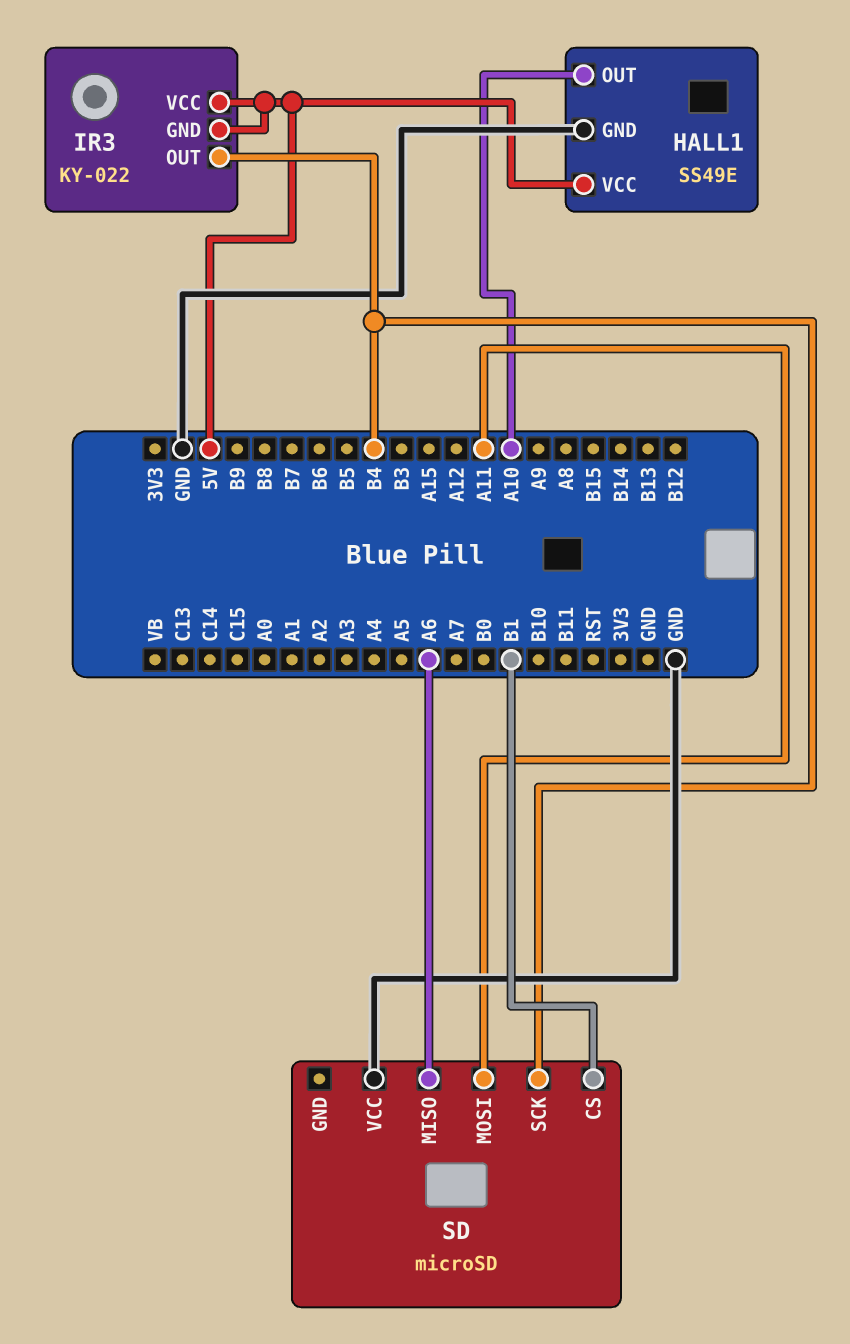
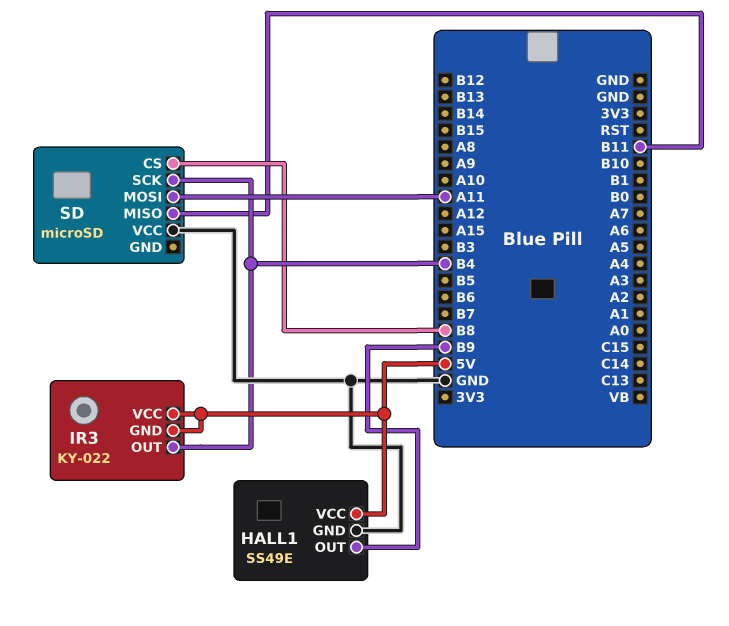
HALL1 pin OUT: A10 -> B9
SD pin CS: B1 -> B8
SD pin MISO: A6 -> B11

